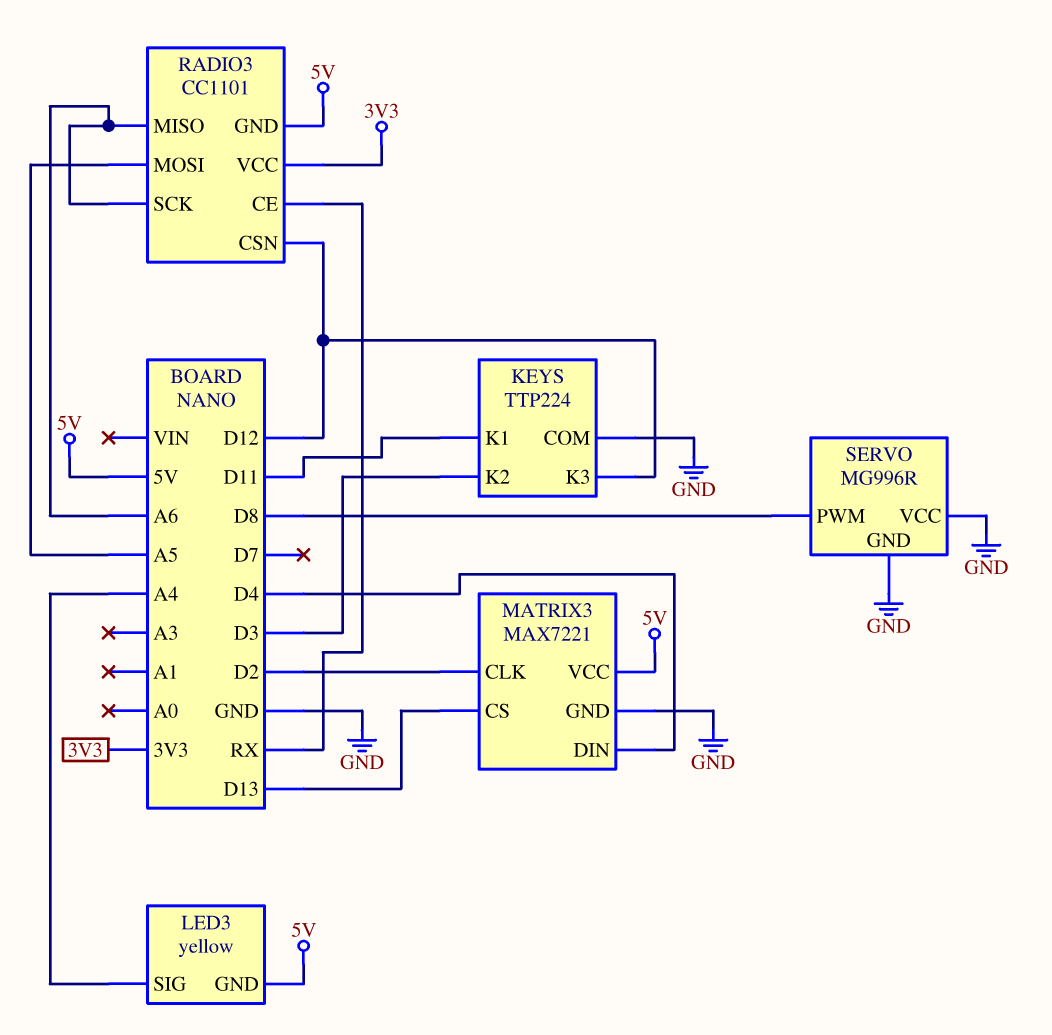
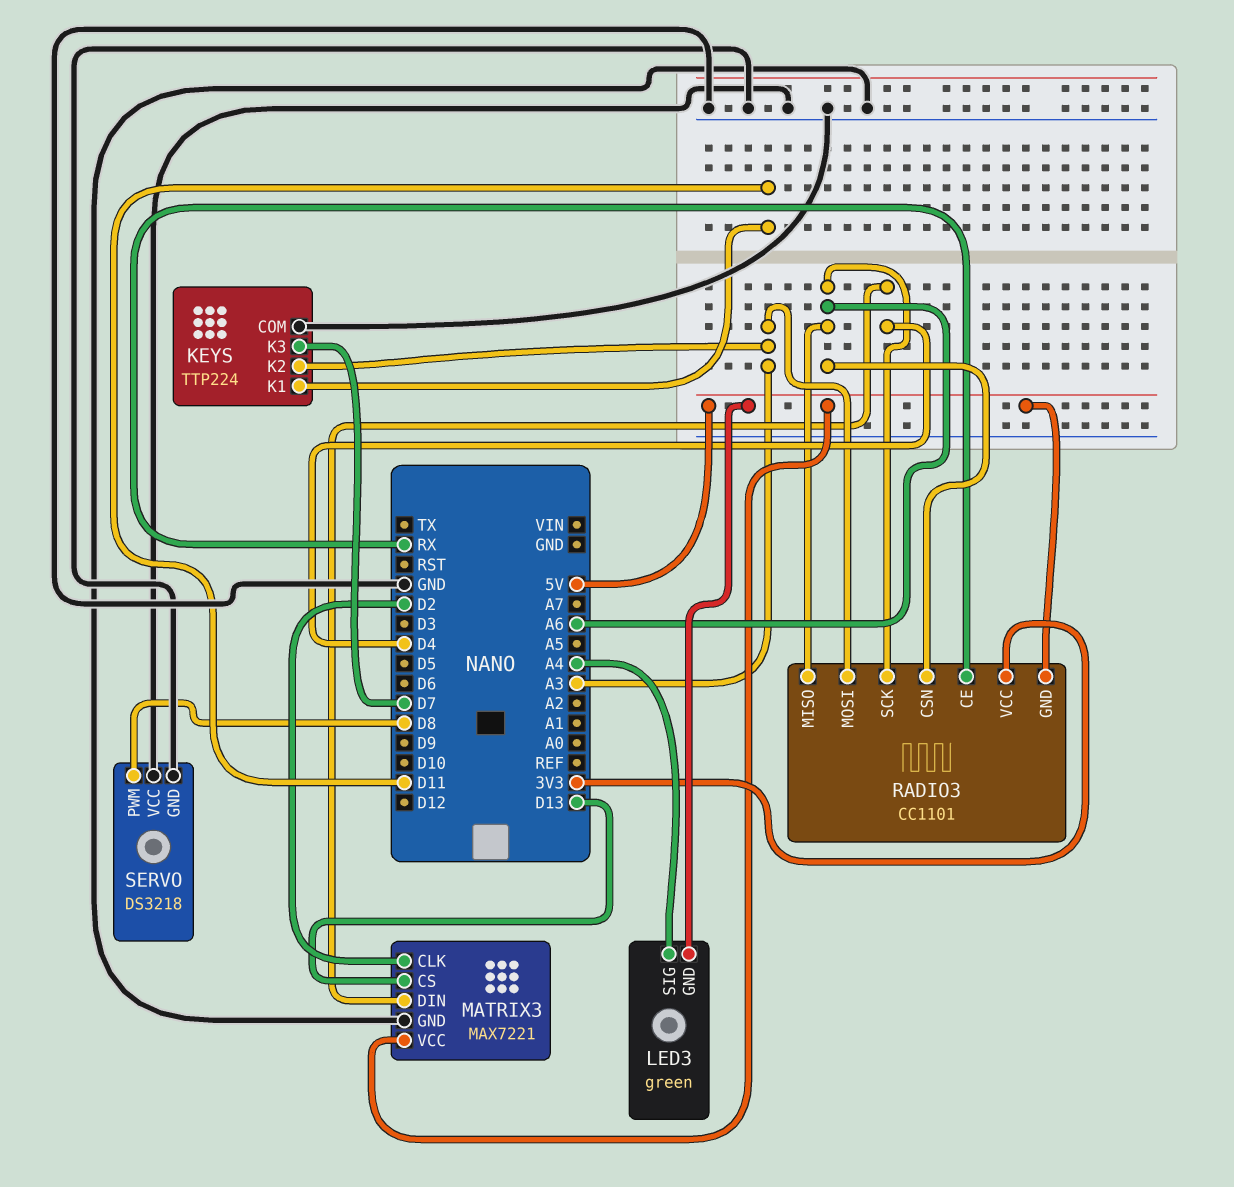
KEYS pin K2: D3 -> A3
KEYS pin K3: D12 -> D7
LED3: yellow -> green
RADIO3 pin CSN: D12 -> A6
RADIO3 pin MOSI: A5 -> A3
SERVO: MG996R -> DS3218

